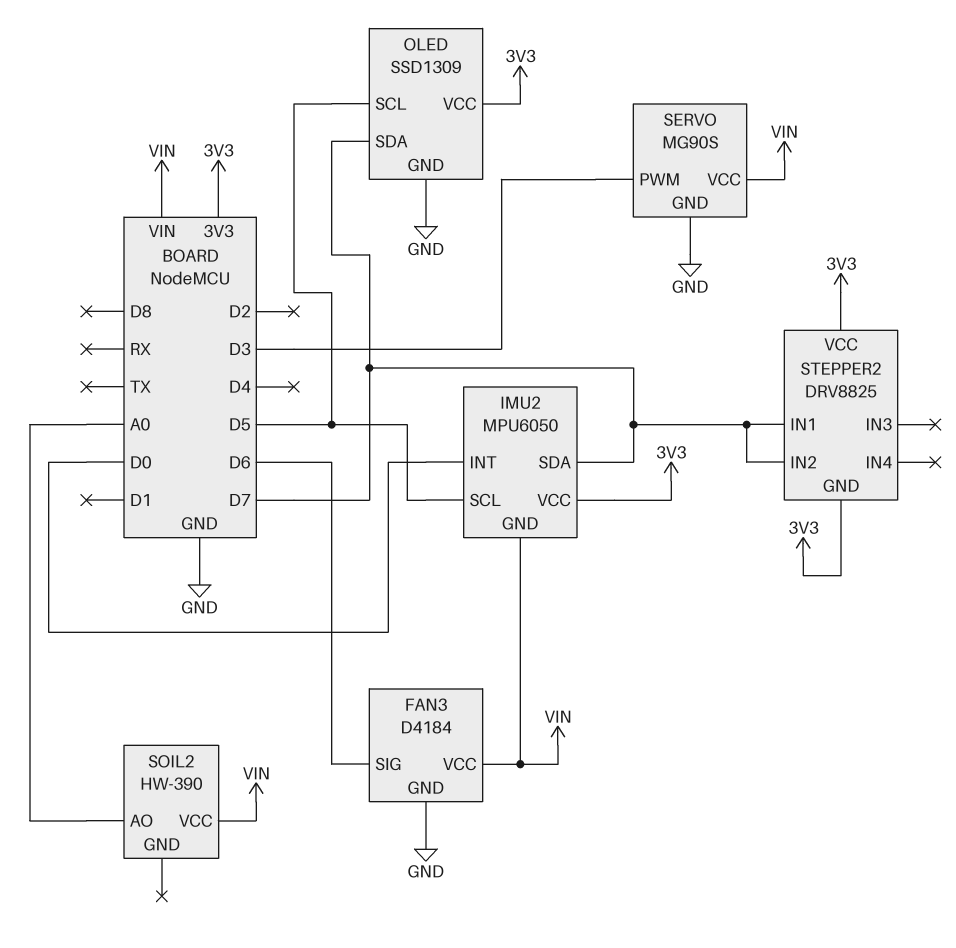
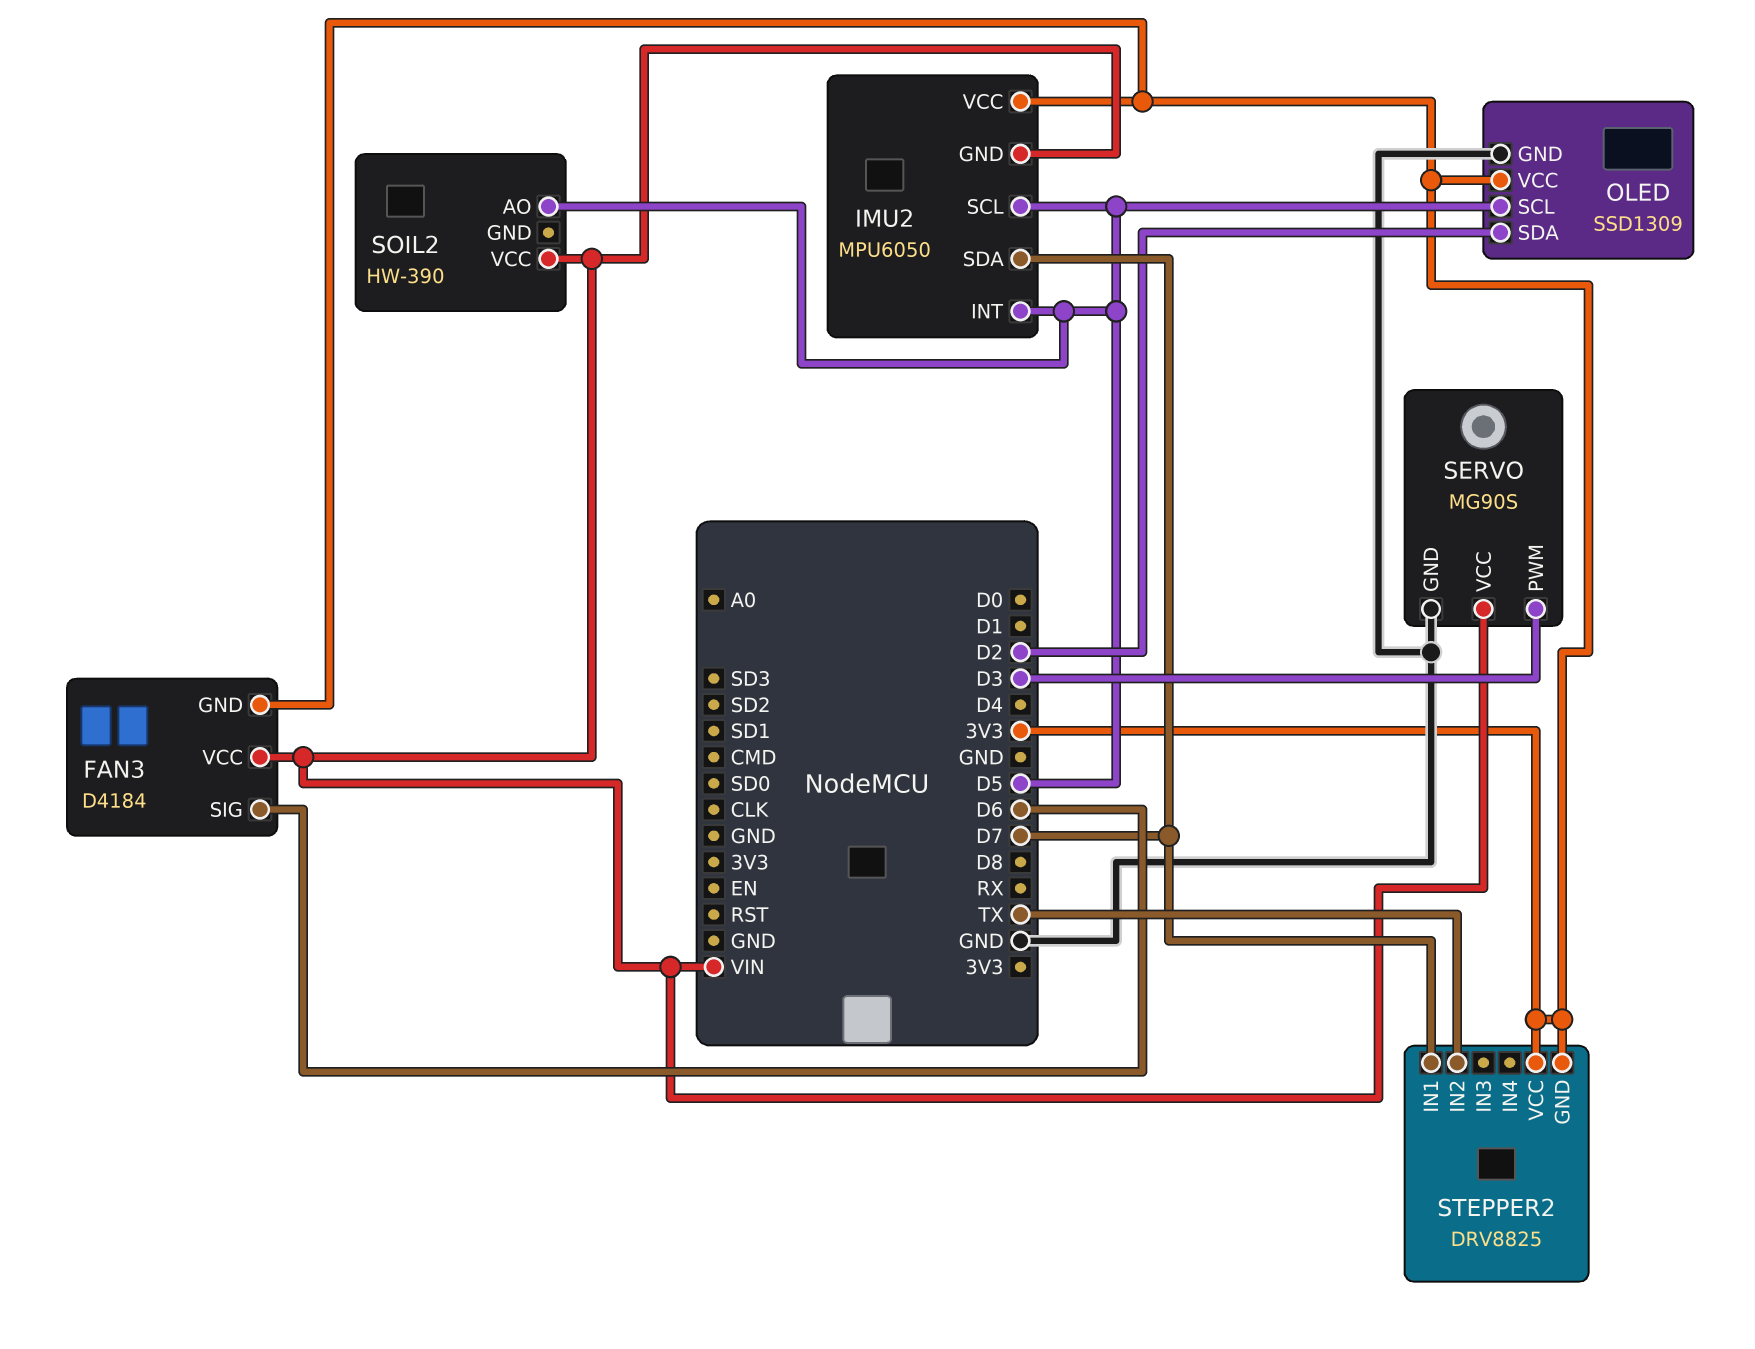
FAN3 pin GND: GND -> 3V3
IMU2 pin INT: D0 -> D5
OLED pin SDA: D7 -> D2
SOIL2 pin AO: A0 -> D5
STEPPER2 pin IN2: D7 -> TX

